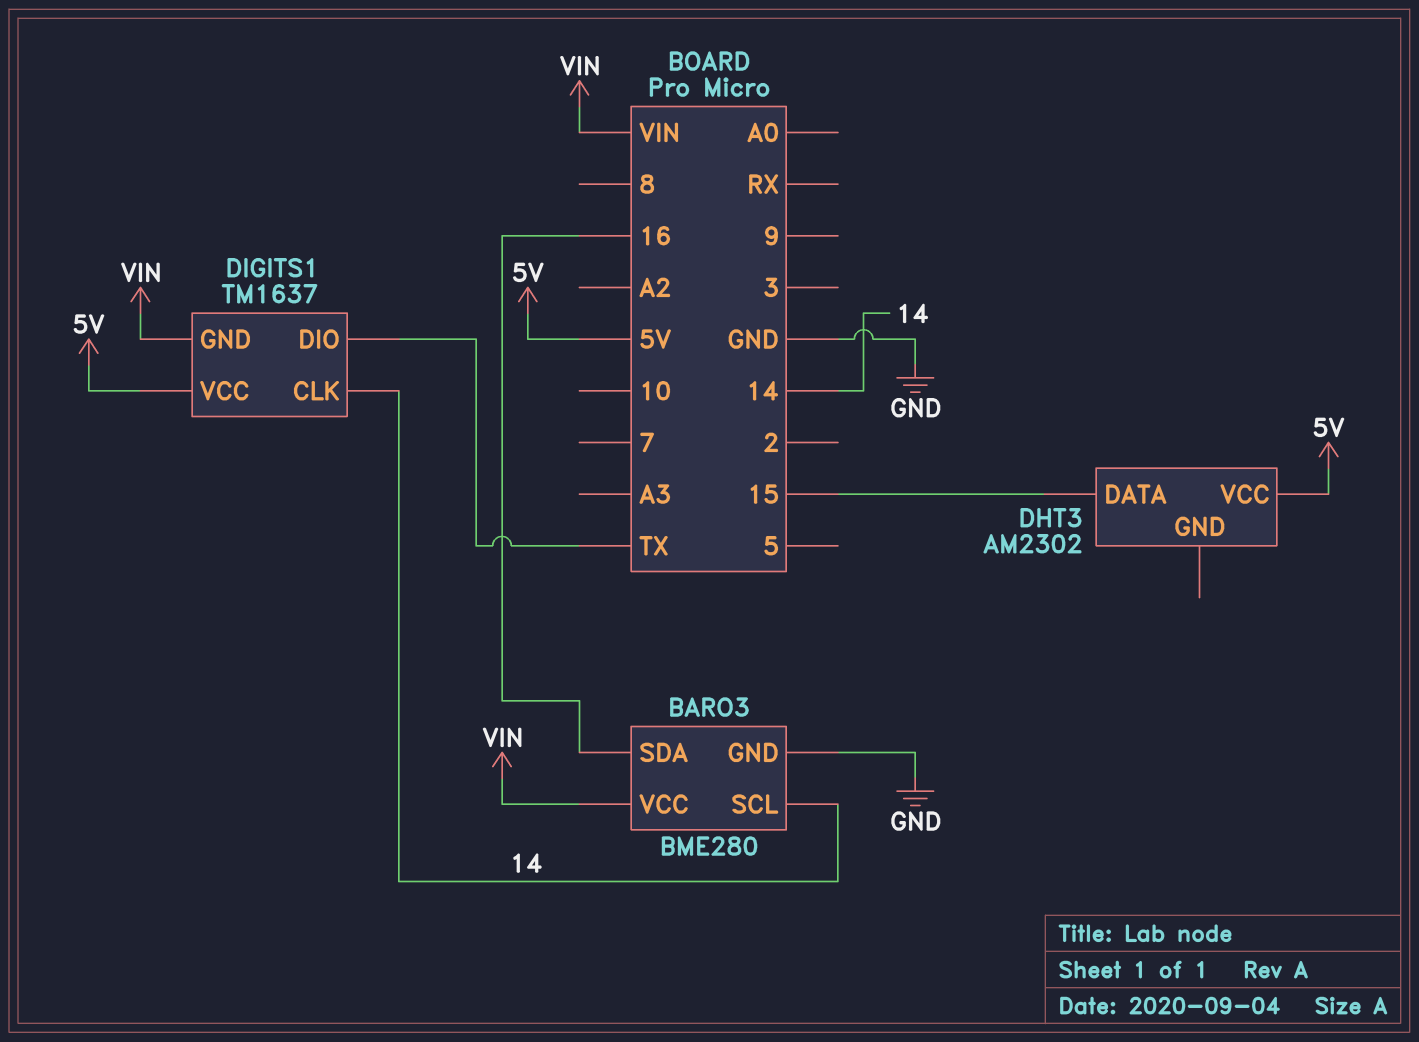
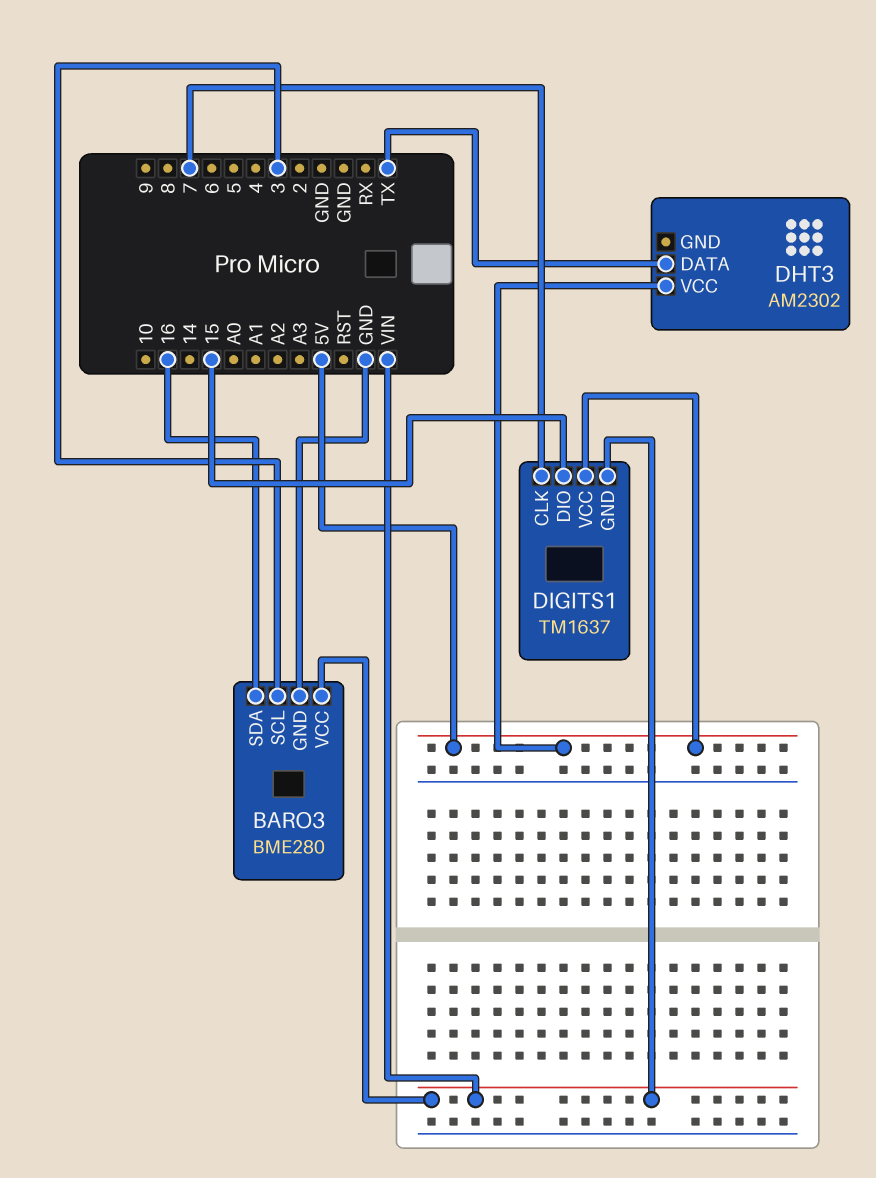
BARO3 pin SCL: 14 -> 3
DHT3 pin DATA: 15 -> TX
DIGITS1 pin CLK: 14 -> 7
DIGITS1 pin DIO: TX -> 15

